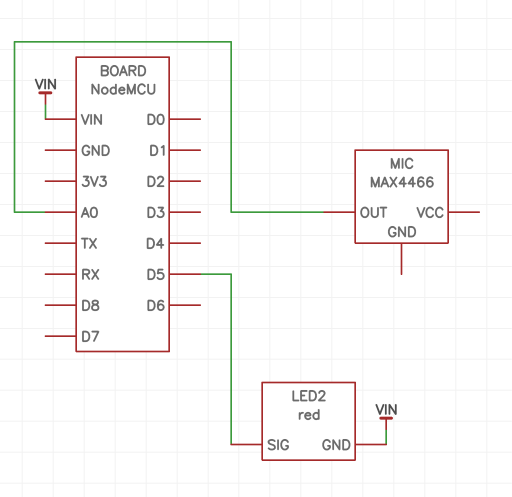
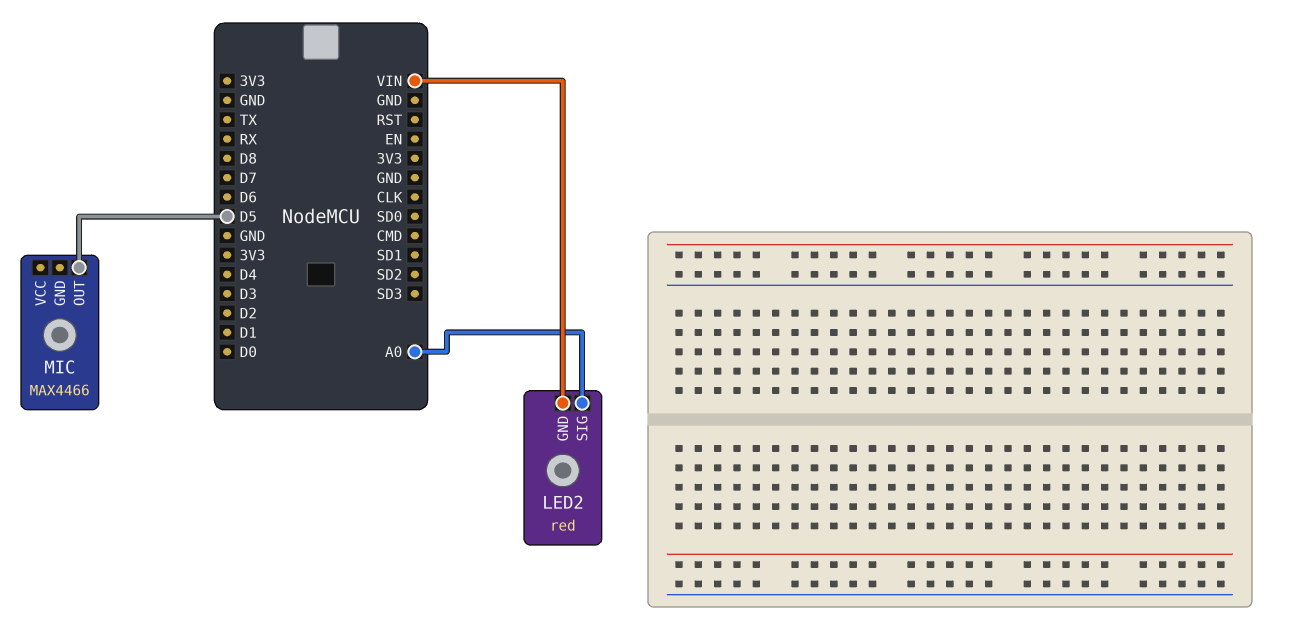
LED2 pin SIG: D5 -> A0
MIC pin OUT: A0 -> D5

